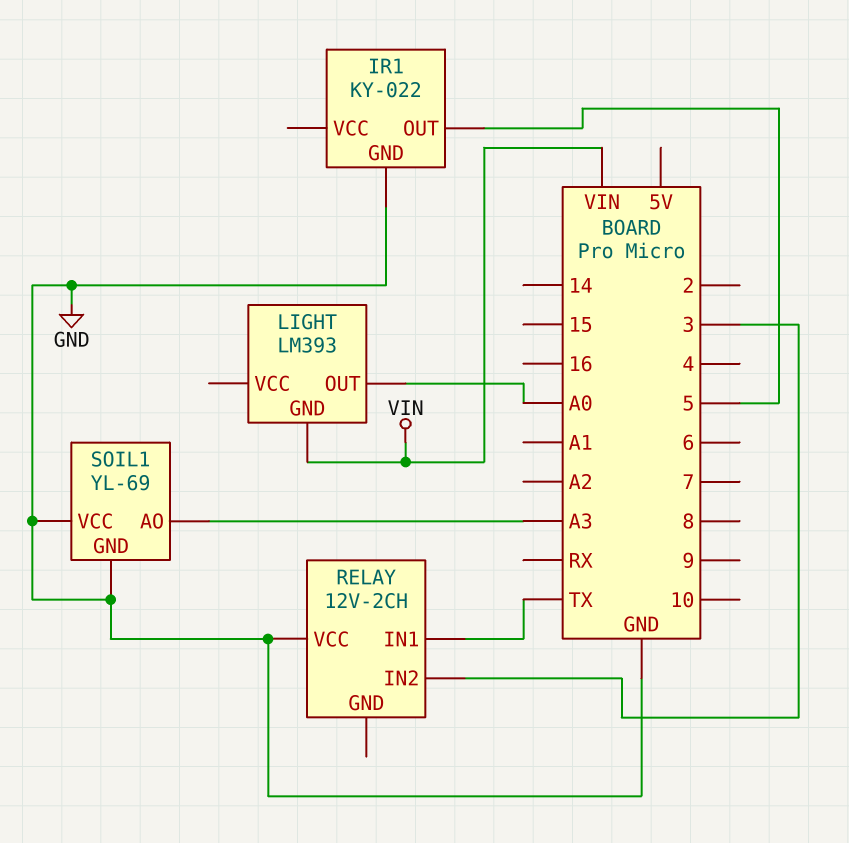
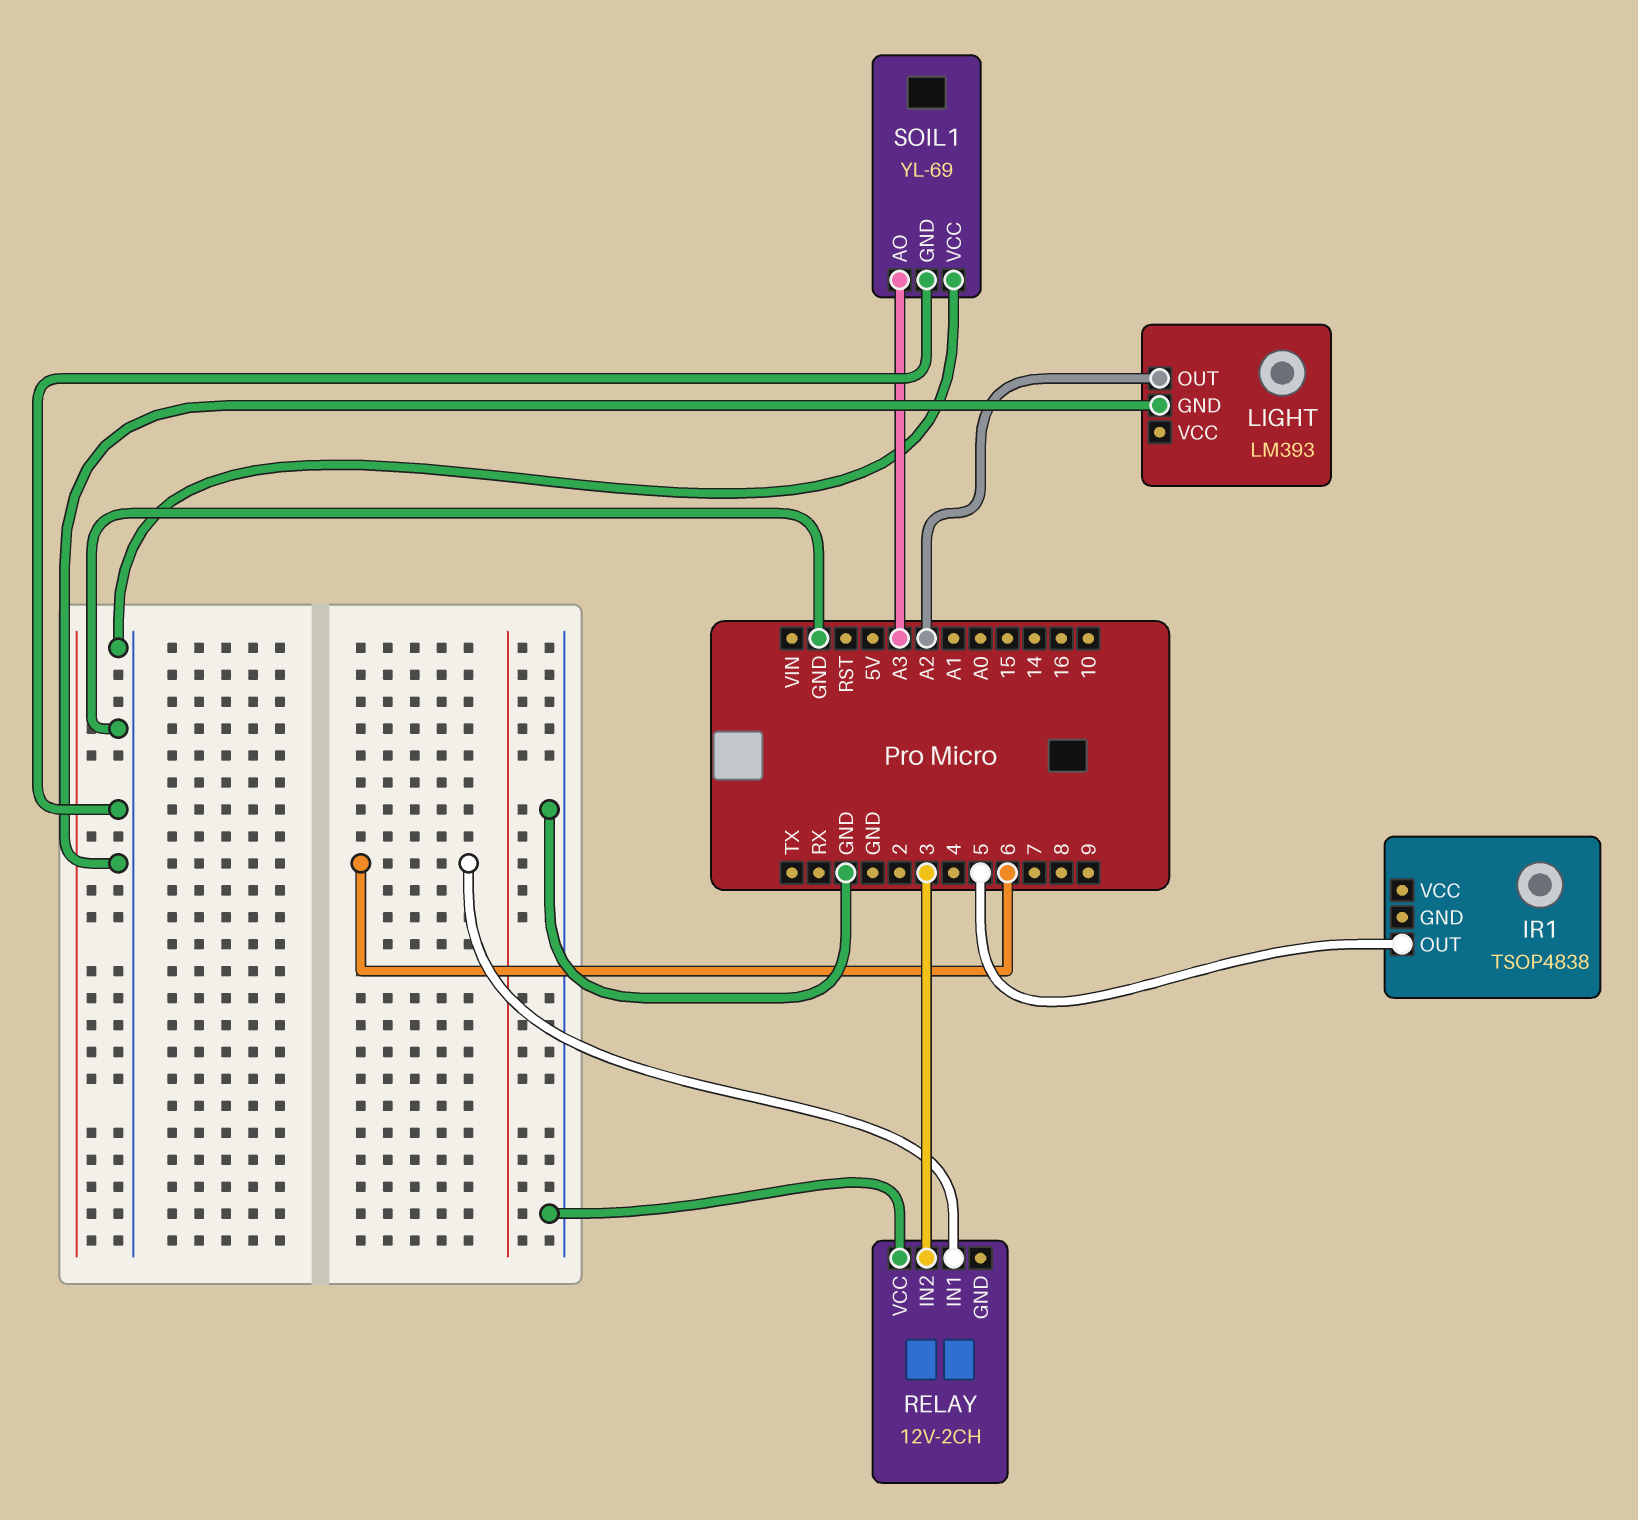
IR1: KY-022 -> TSOP4838
IR1 pin GND: GND -> none
LIGHT pin GND: VIN -> GND
LIGHT pin OUT: A0 -> A2
RELAY pin IN1: TX -> 6

